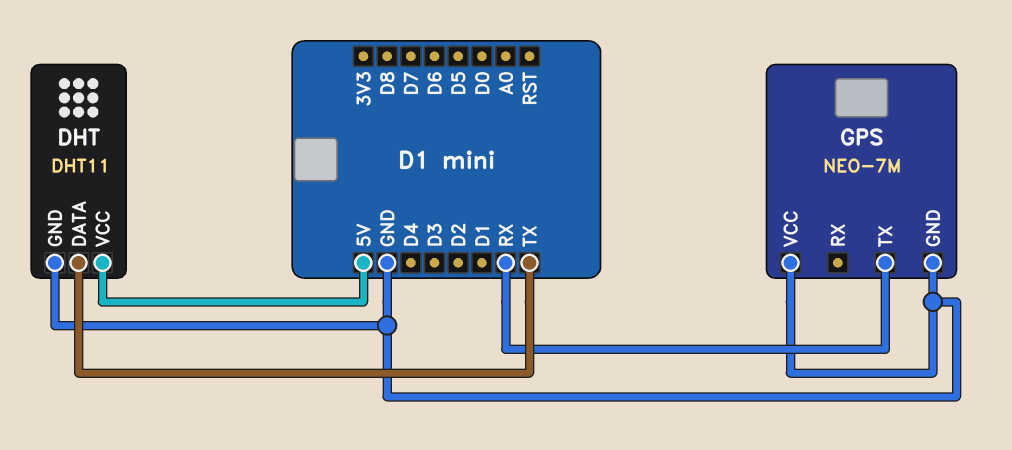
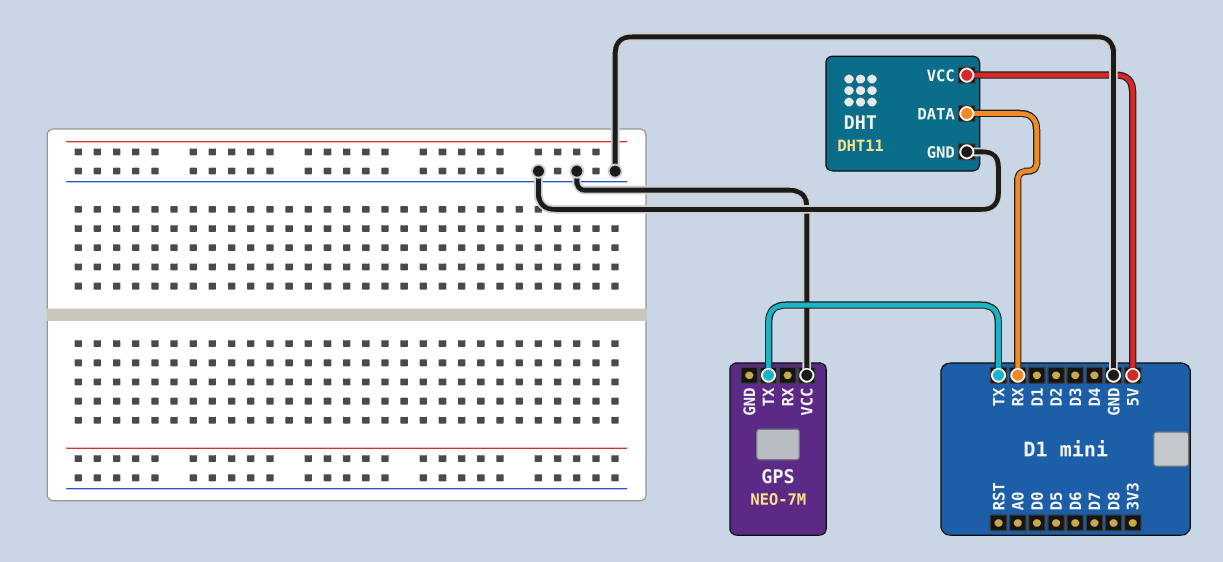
DHT pin DATA: TX -> RX
GPS pin GND: GND -> none
GPS pin TX: RX -> TX

